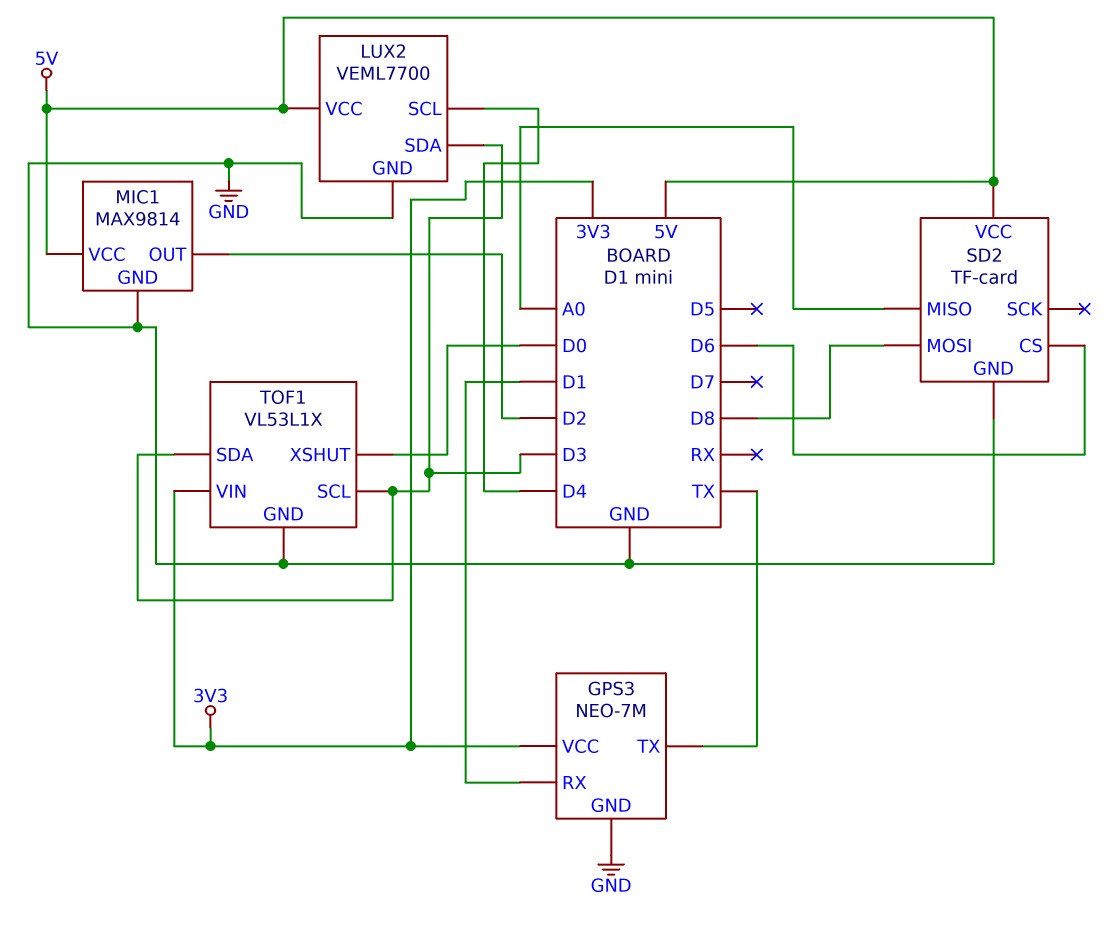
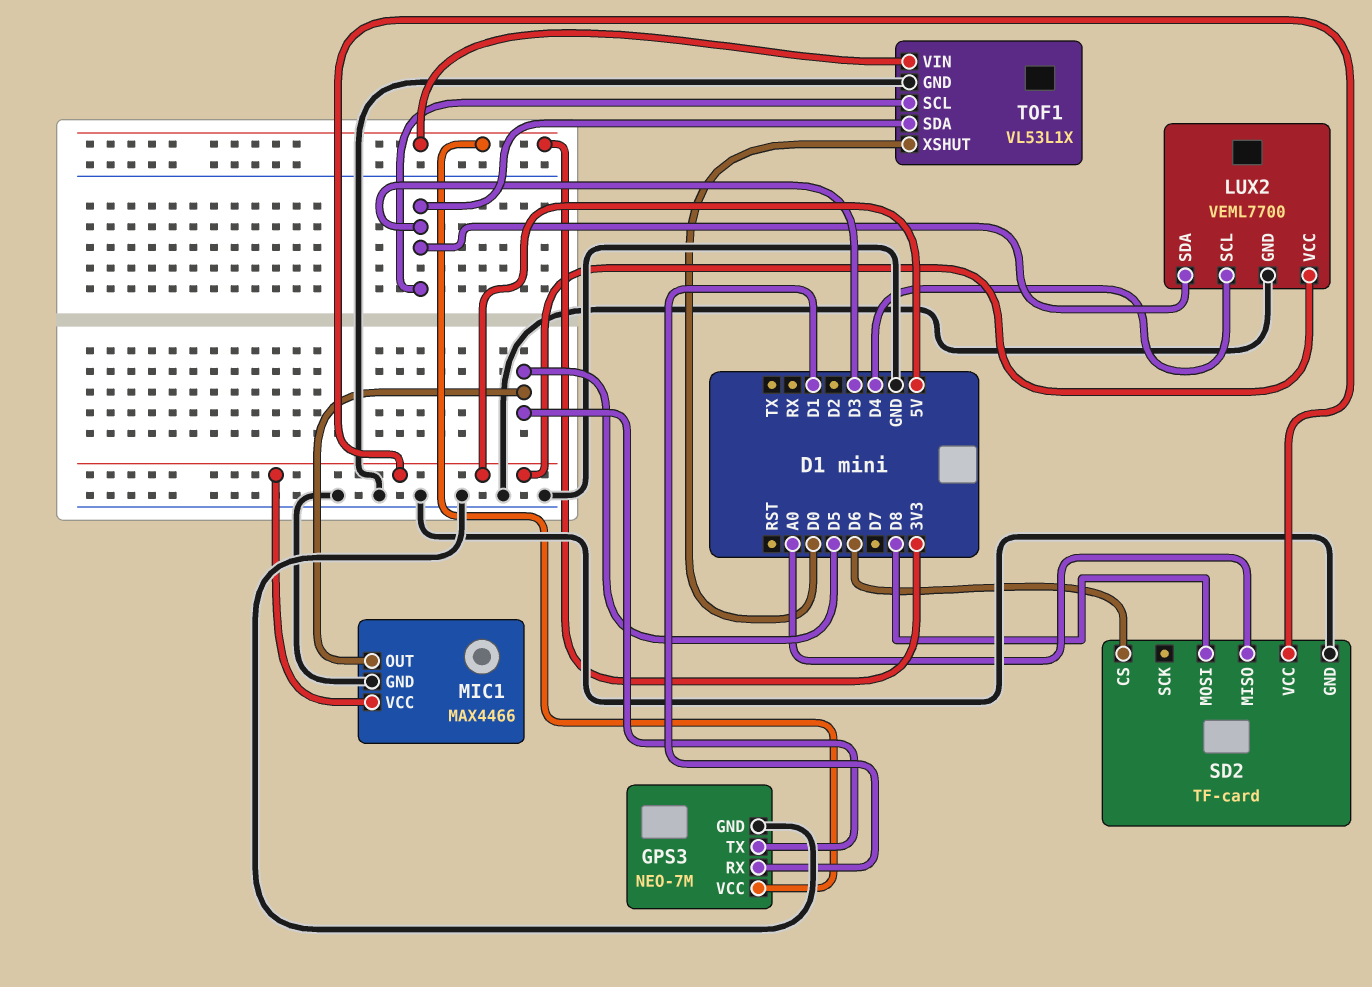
GPS3 pin TX: TX -> D5
MIC1: MAX9814 -> MAX4466
MIC1 pin OUT: D2 -> D5

